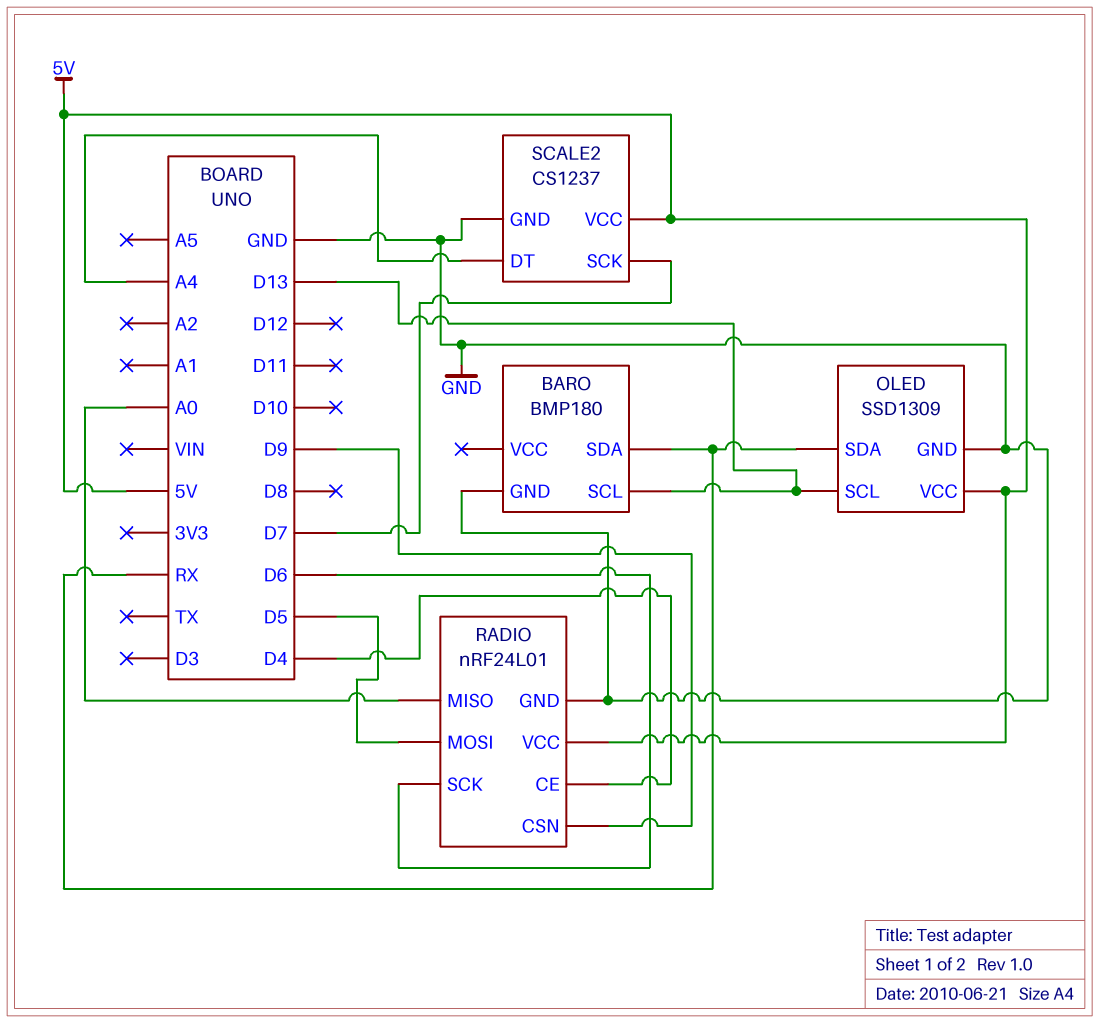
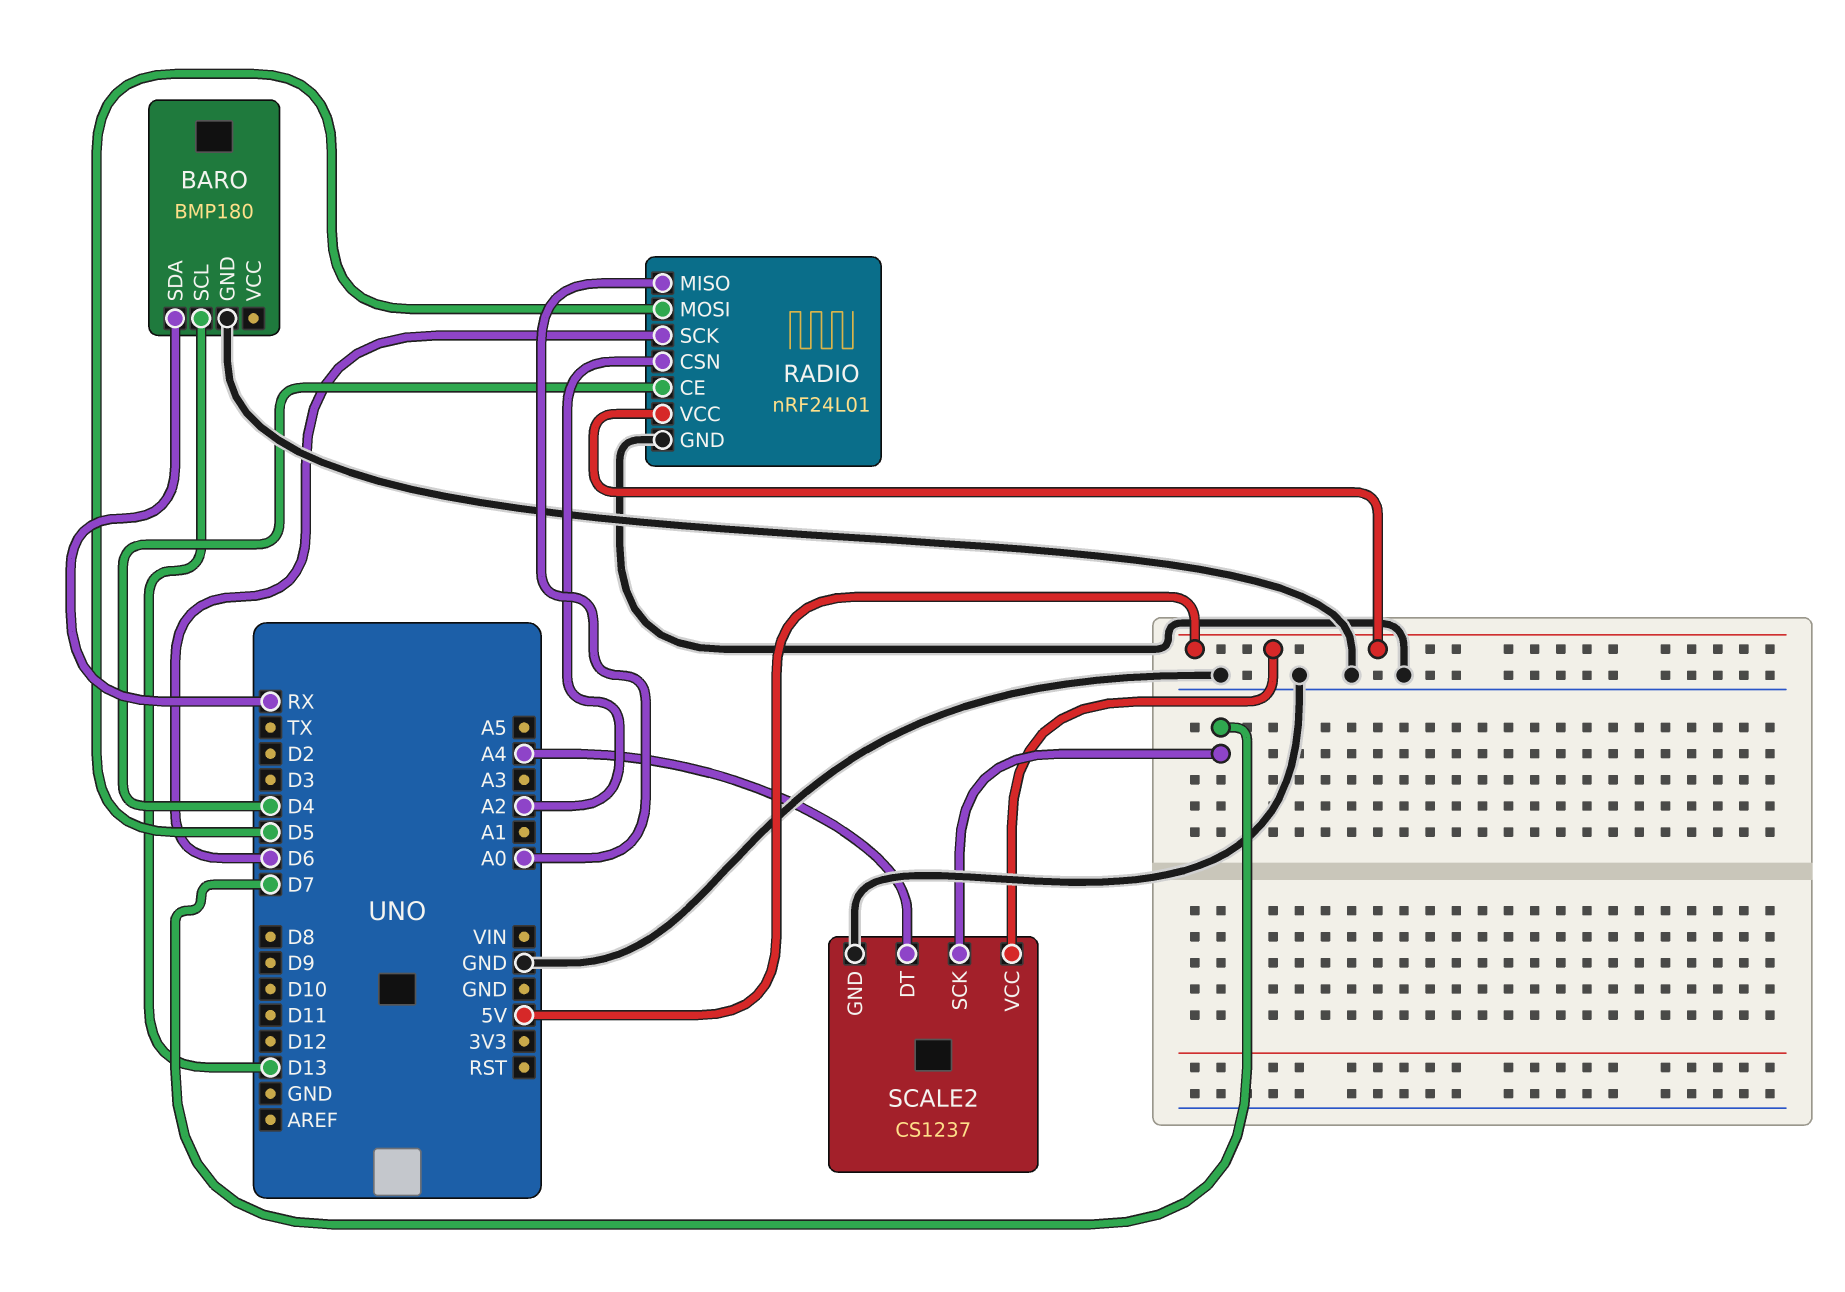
OLED: SSD1309 -> none
OLED pin GND: GND -> none
OLED pin SCL: D13 -> none
OLED pin SDA: RX -> none
OLED pin VCC: 5V -> none
RADIO pin CSN: D9 -> A2

